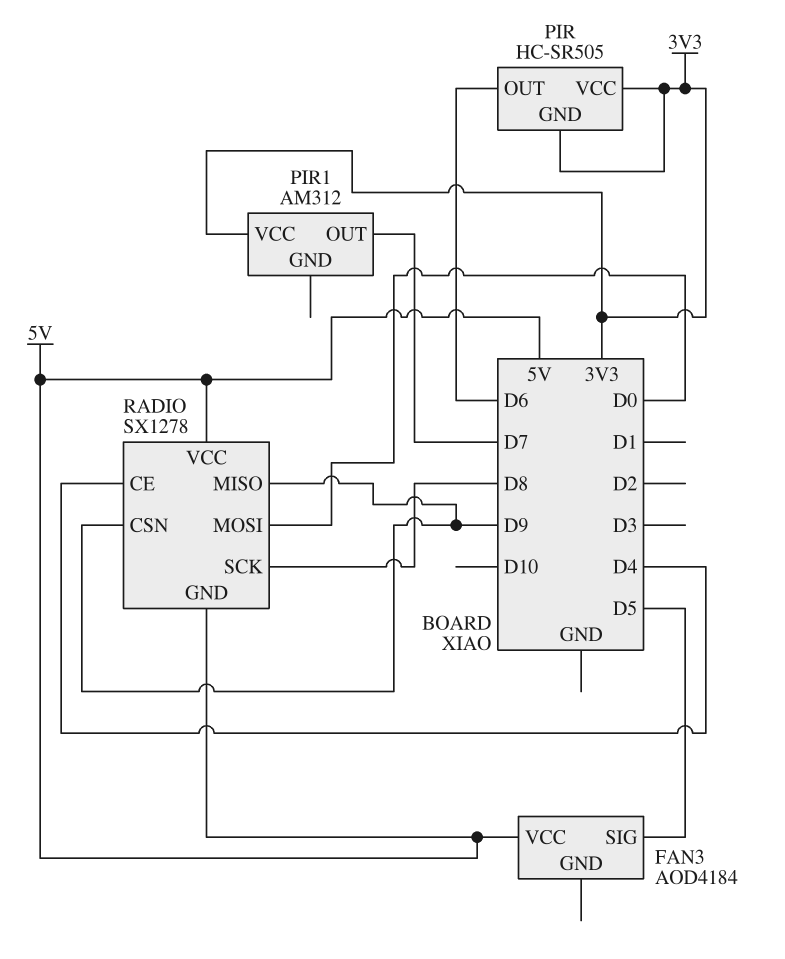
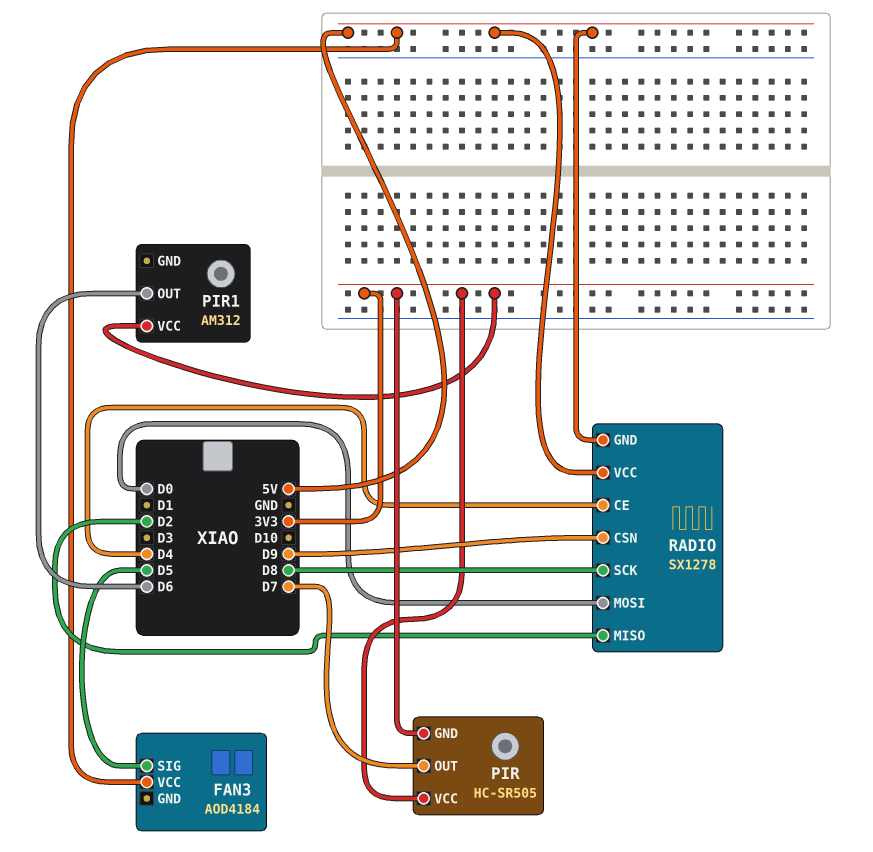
PIR pin OUT: D6 -> D7
PIR1 pin OUT: D7 -> D6
RADIO pin MISO: D9 -> D2

